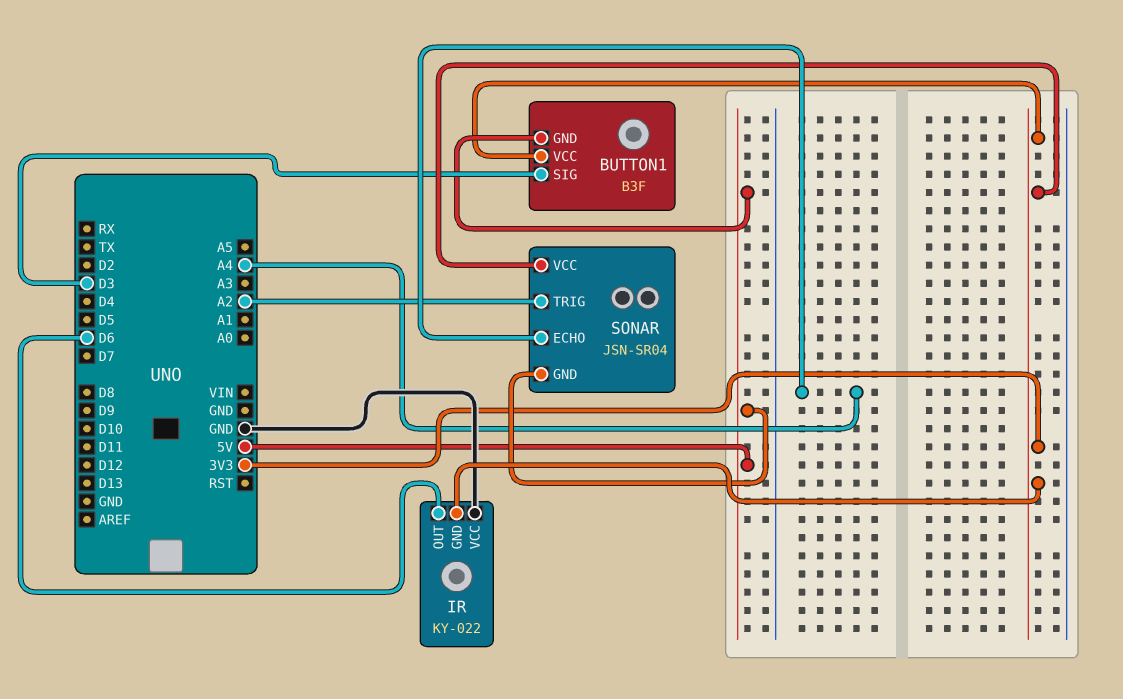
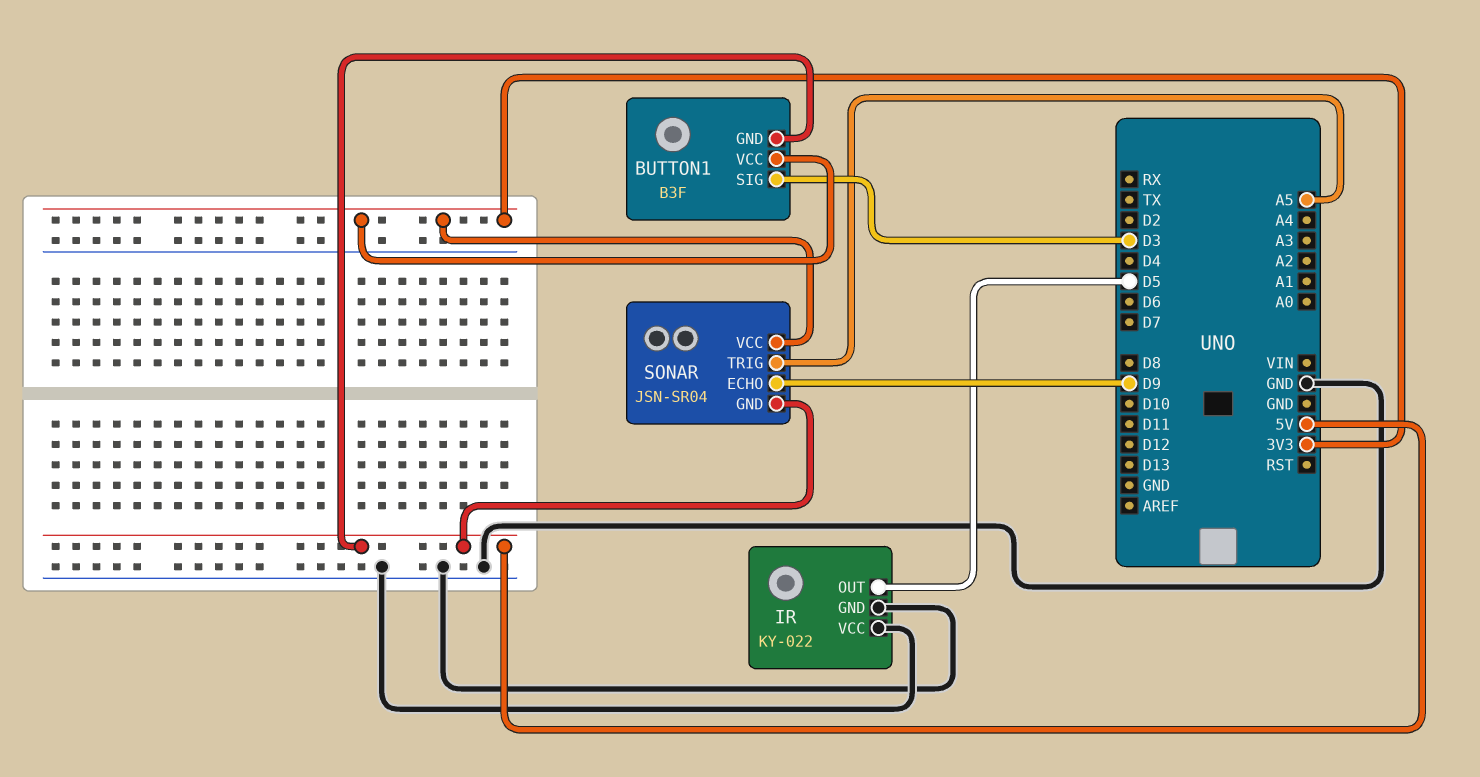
IR pin GND: 3V3 -> GND
IR pin OUT: D6 -> D5
SONAR pin ECHO: A4 -> D9
SONAR pin TRIG: A2 -> A5

